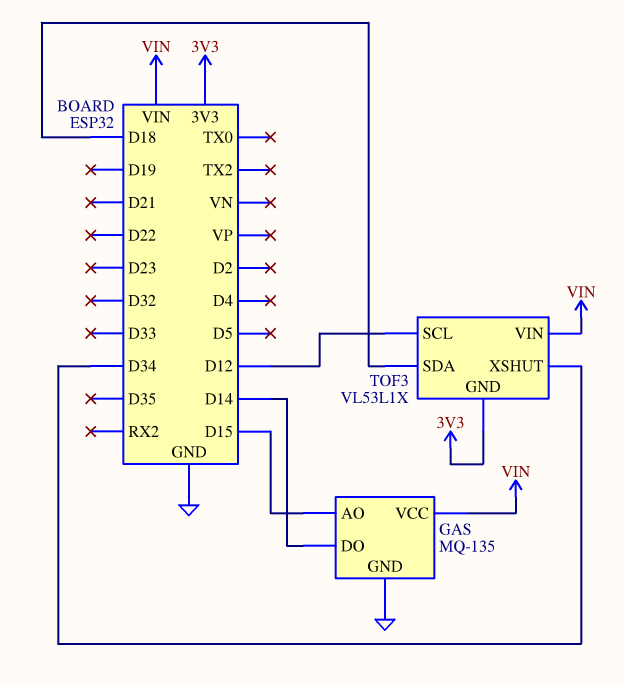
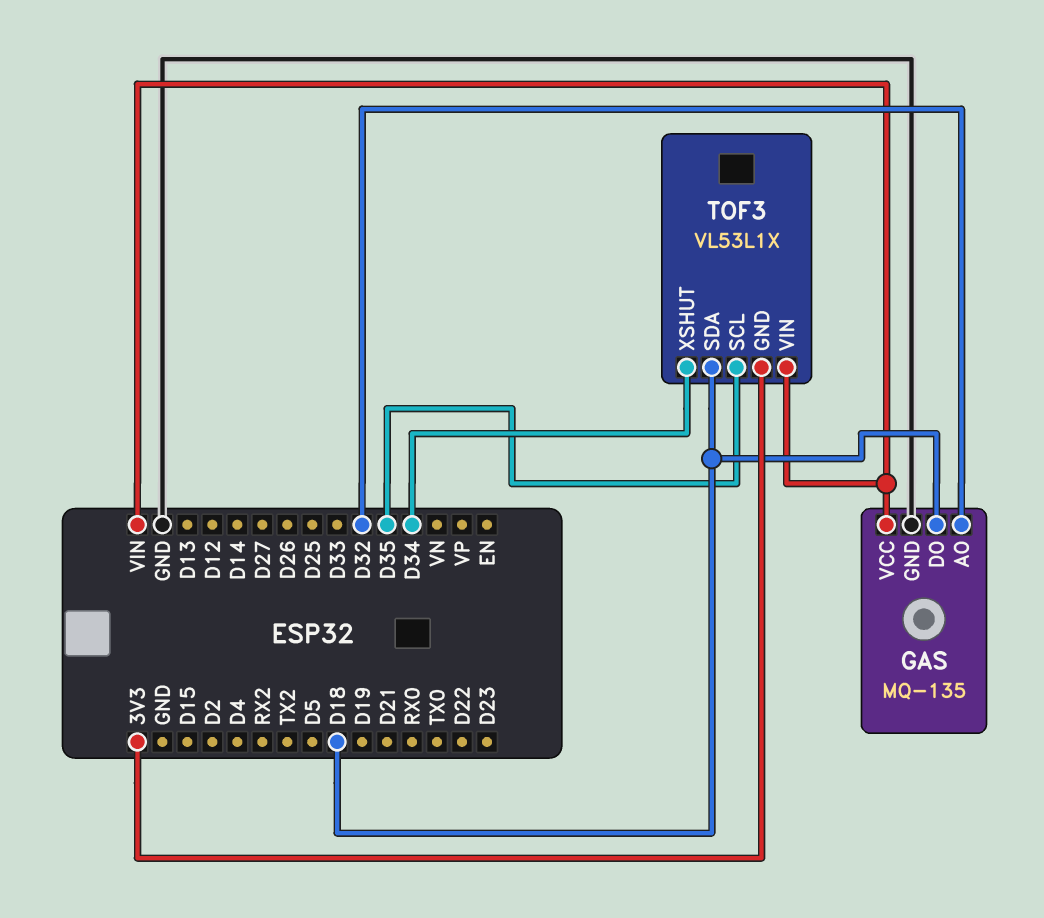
GAS pin AO: D15 -> D32
GAS pin DO: D14 -> D18
TOF3 pin SCL: D12 -> D35

